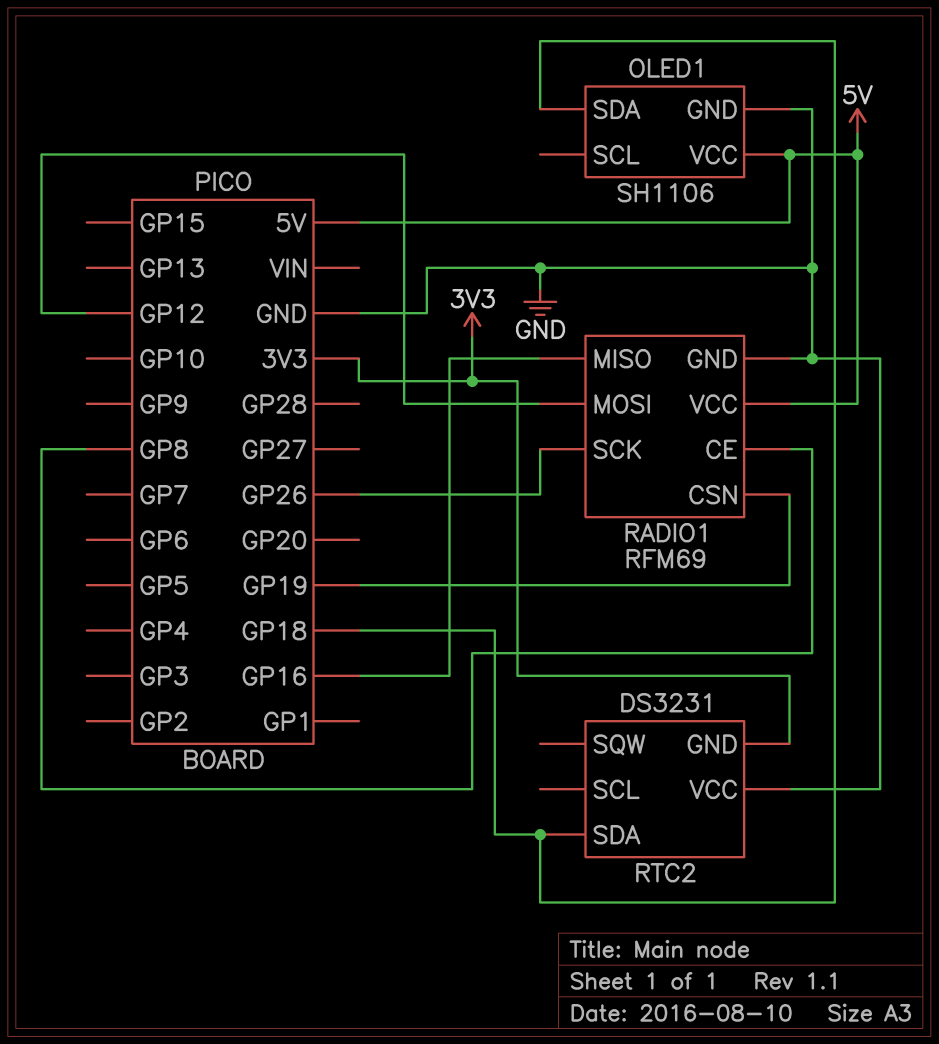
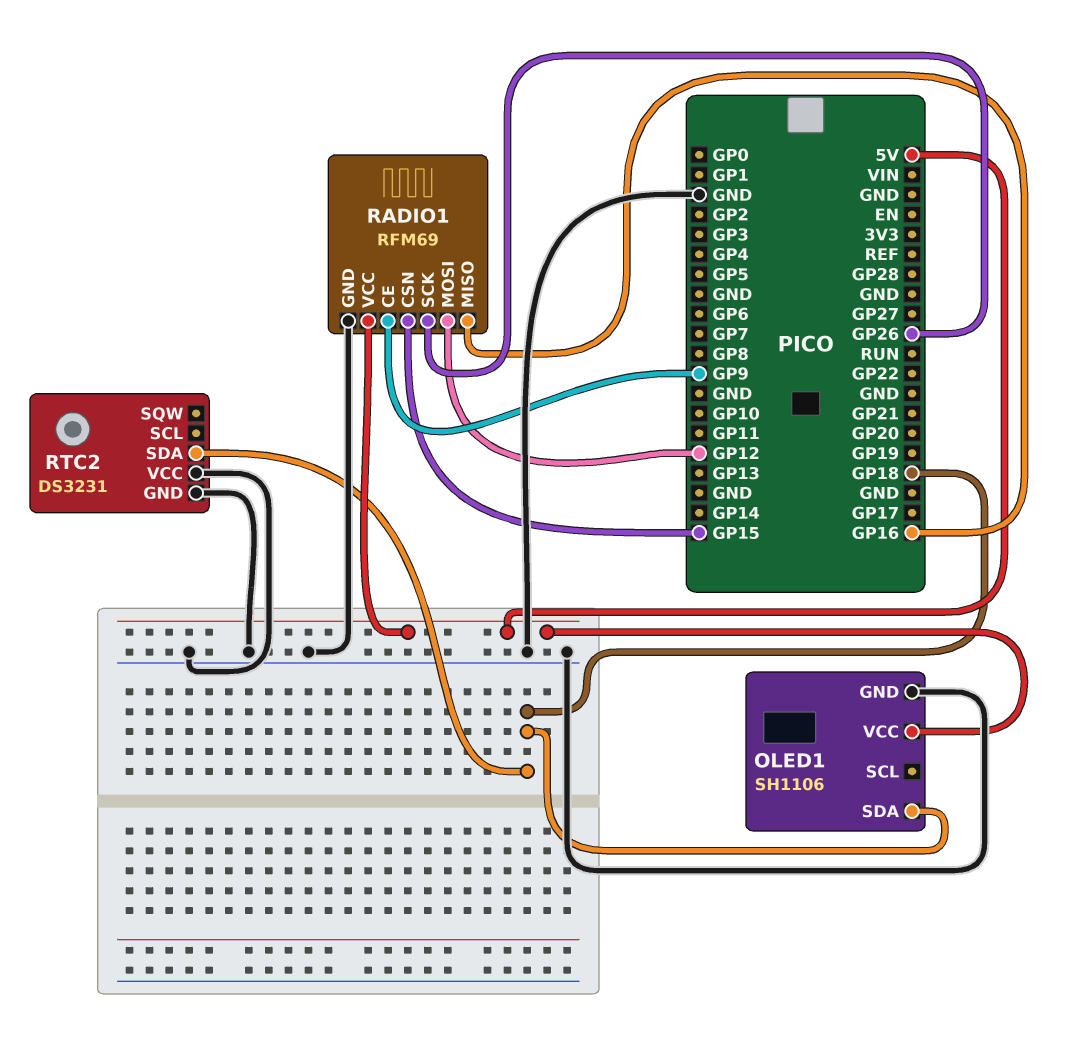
RADIO1 pin CE: GP8 -> GP9
RADIO1 pin CSN: GP19 -> GP15
RTC2 pin GND: 3V3 -> GND

